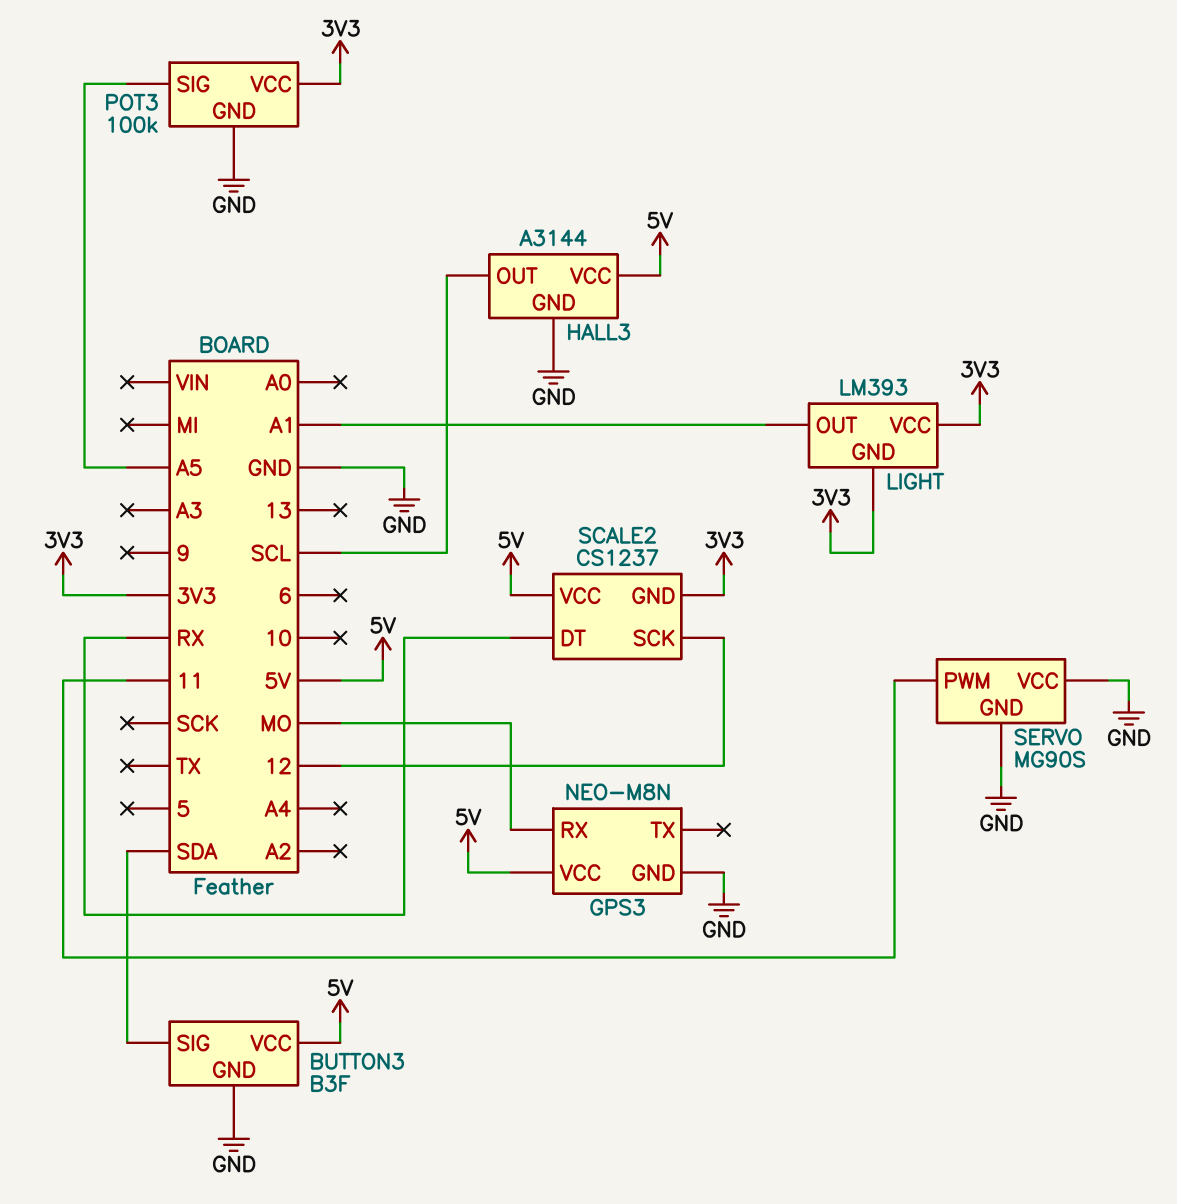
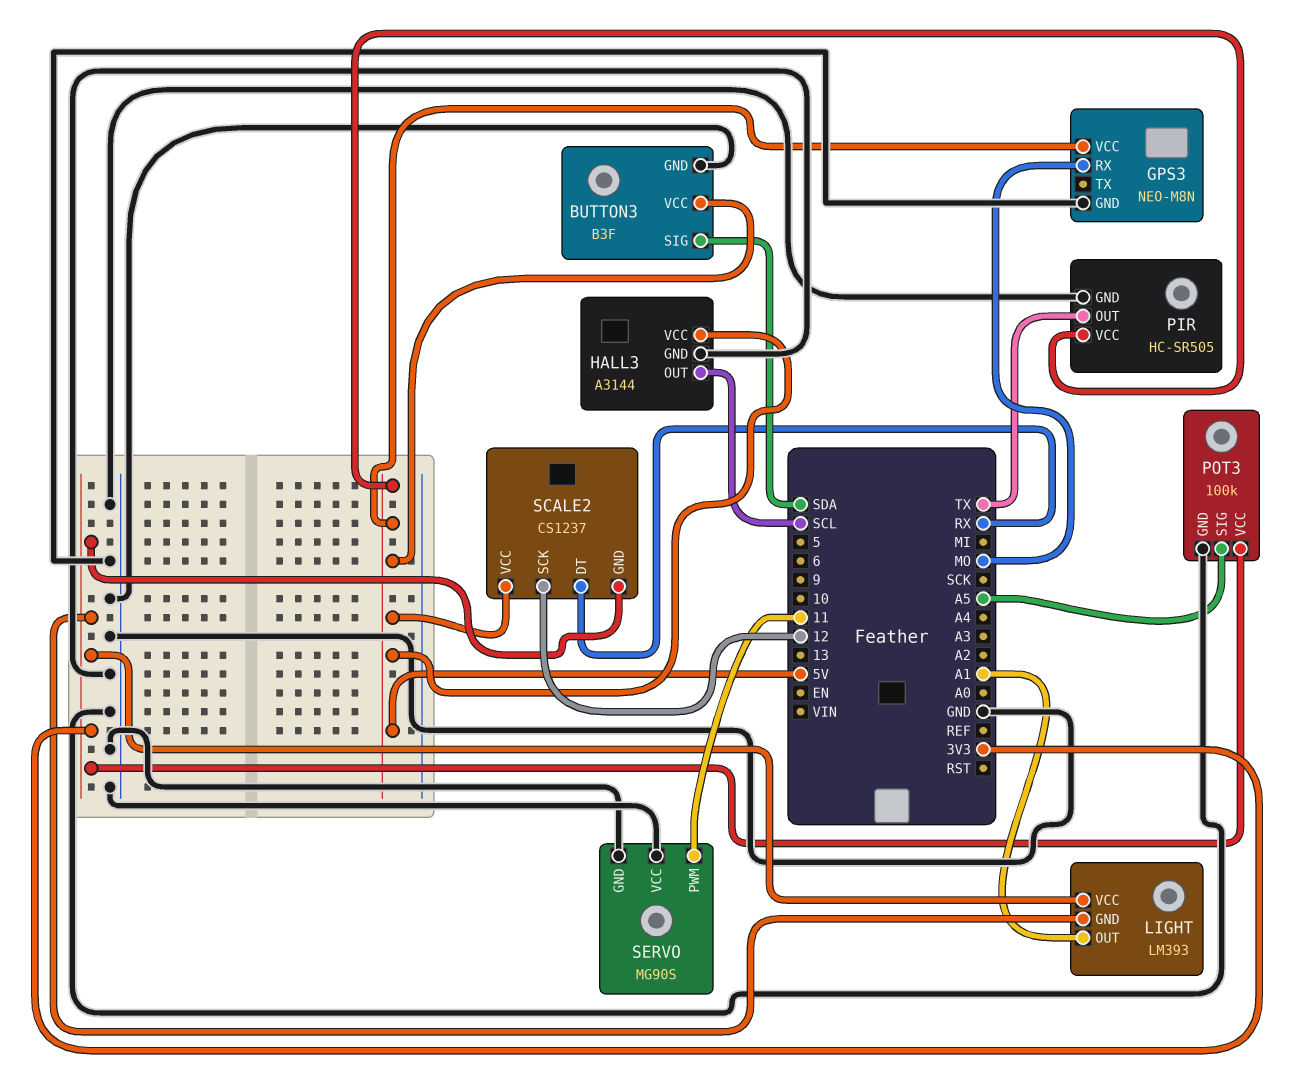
PIR: none -> HC-SR505
PIR pin GND: none -> GND
PIR pin OUT: none -> TX
PIR pin VCC: none -> 5V

